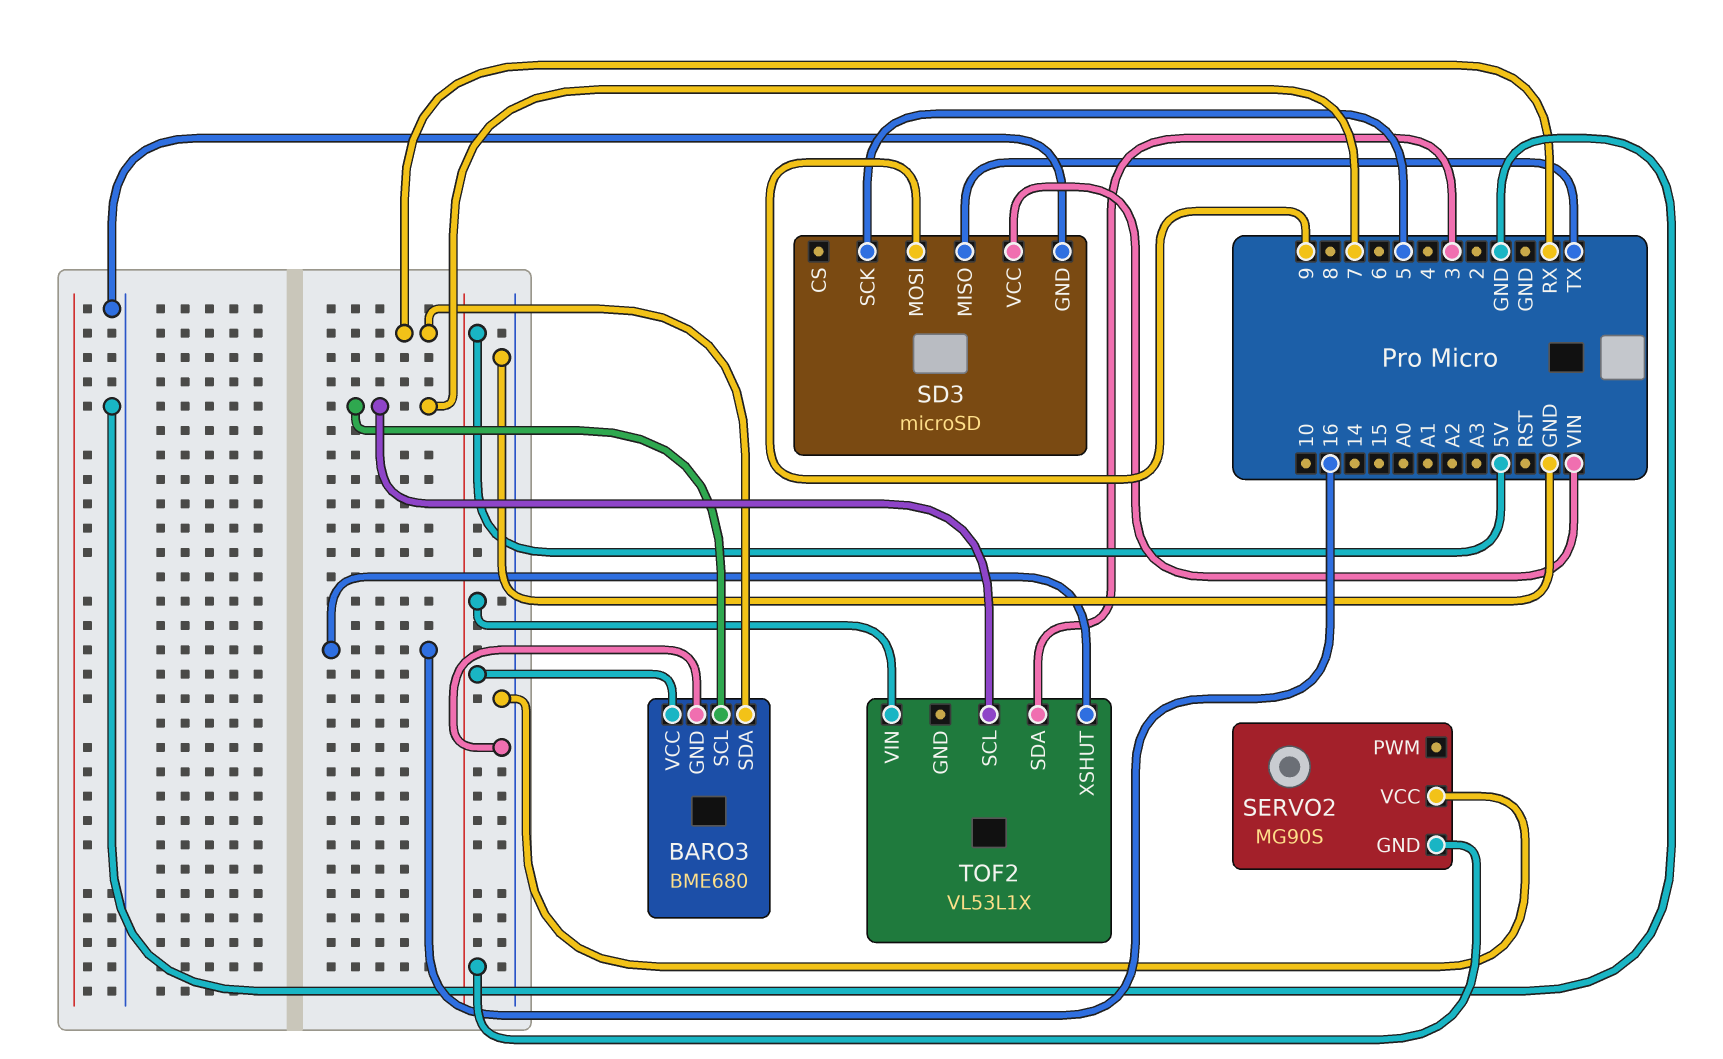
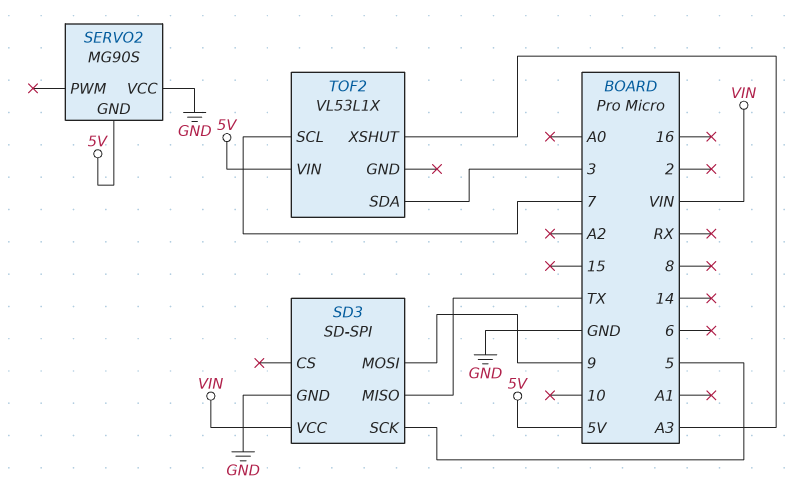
BARO3: BME680 -> none
BARO3 pin GND: GND -> none
BARO3 pin SCL: 7 -> none
BARO3 pin SDA: RX -> none
BARO3 pin VCC: 5V -> none
SD3: microSD -> SD-SPI
TOF2 pin XSHUT: 16 -> A3

